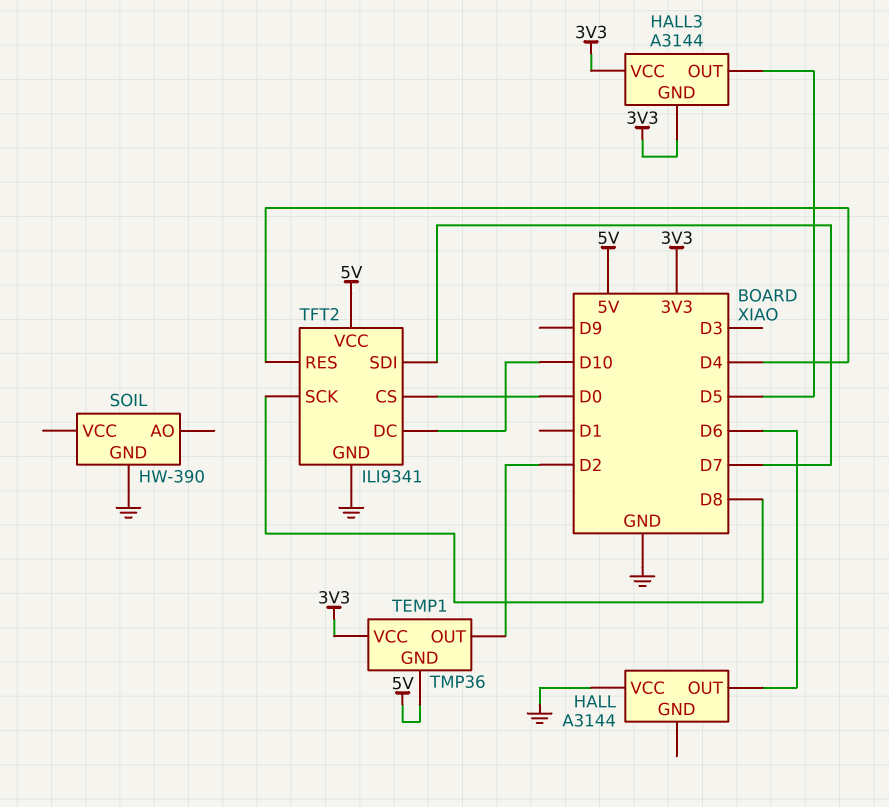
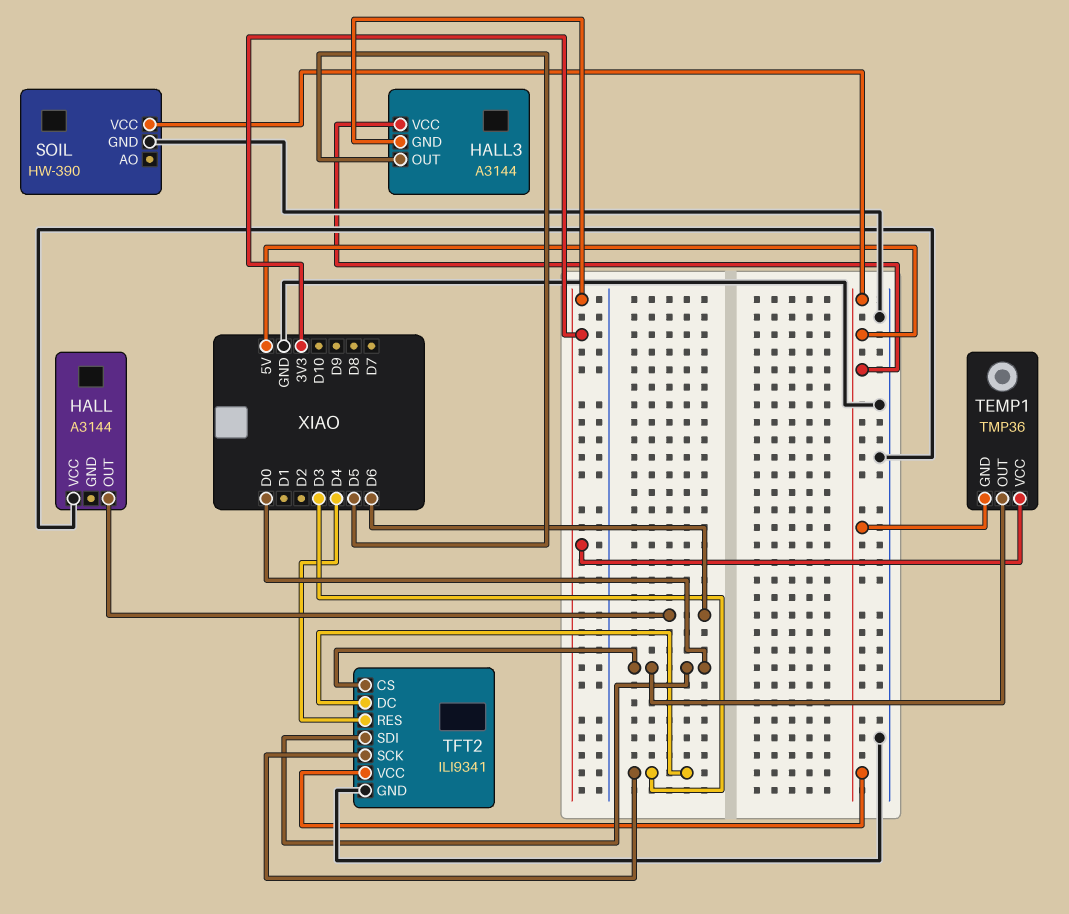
HALL3 pin VCC: 3V3 -> 5V
SOIL pin VCC: none -> 5V
TEMP1 pin OUT: D2 -> D0
TFT2 pin DC: D10 -> D3
TFT2 pin SCK: D8 -> D3
TFT2 pin SDI: D7 -> D0

